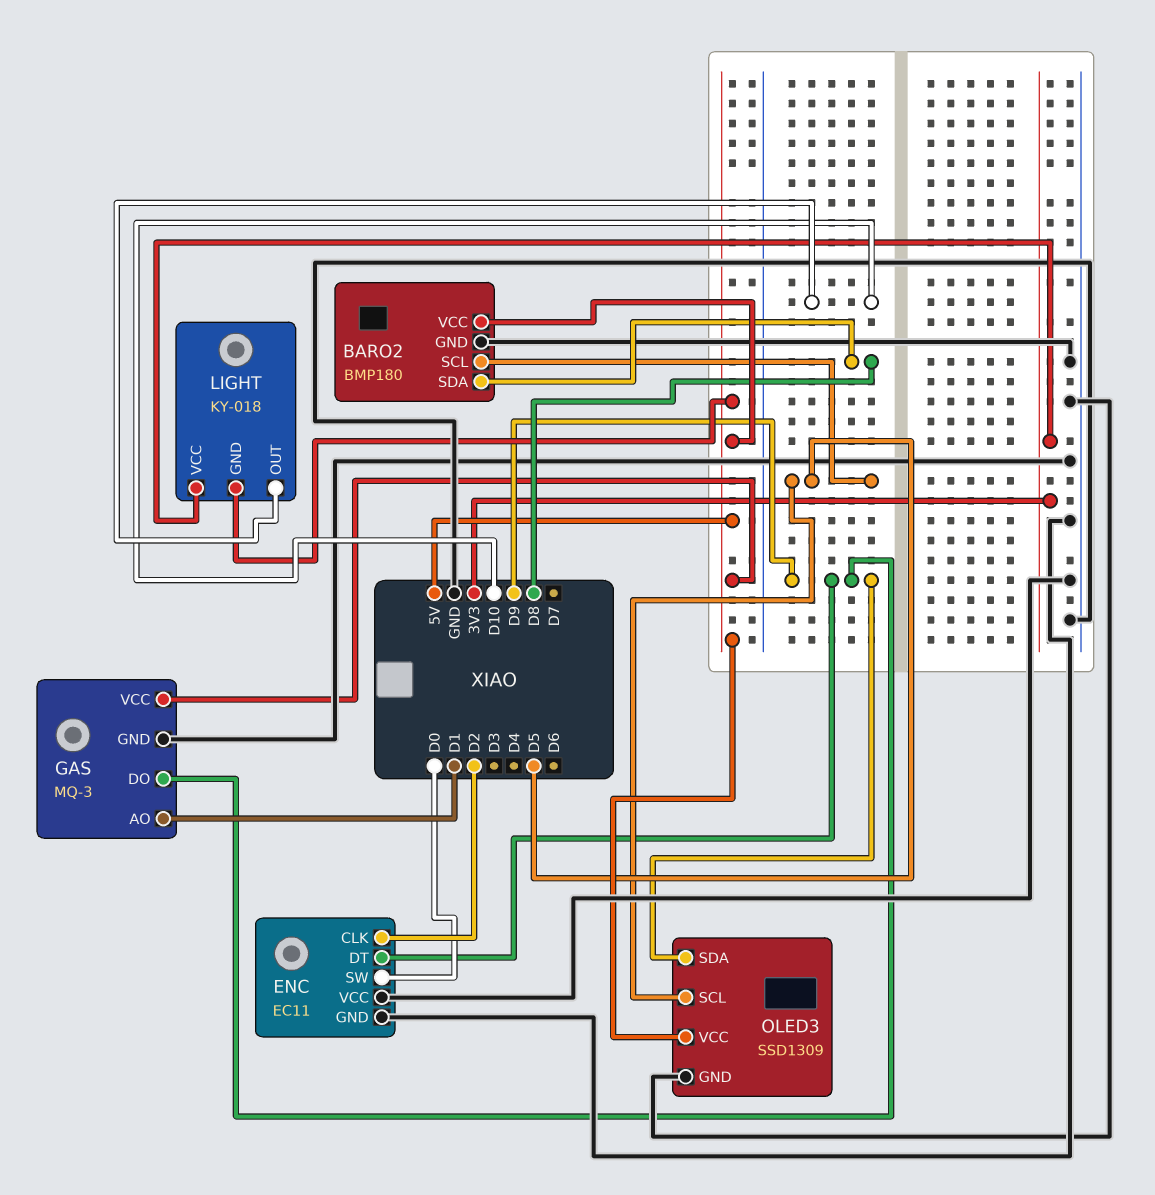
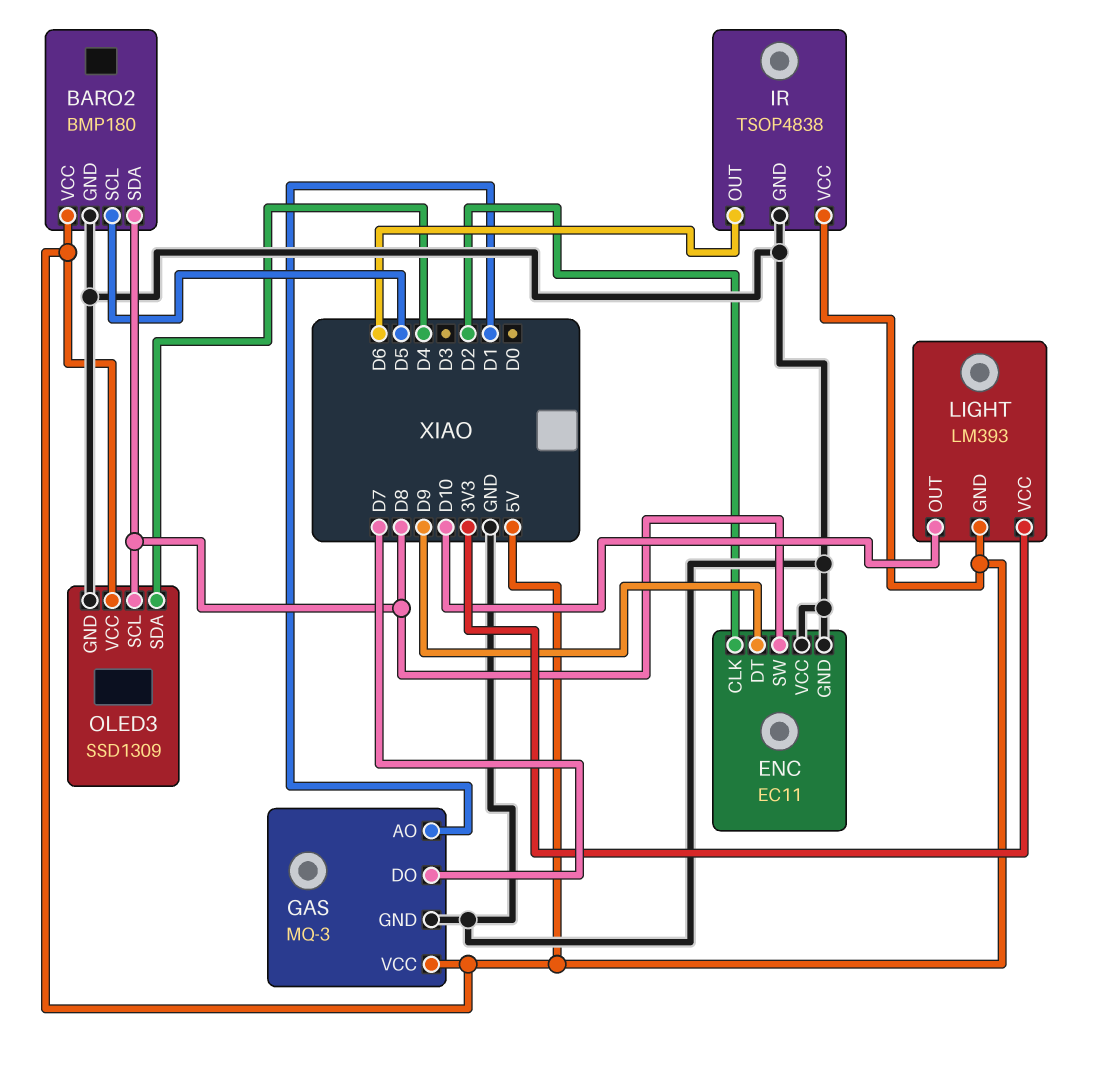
ENC pin SW: D0 -> D8
GAS pin DO: D9 -> D7
IR: none -> TSOP4838
IR pin GND: none -> GND
IR pin OUT: none -> D6
IR pin VCC: none -> 5V
LIGHT: KY-018 -> LM393
OLED3 pin SCL: D5 -> D8
OLED3 pin SDA: D9 -> D4

